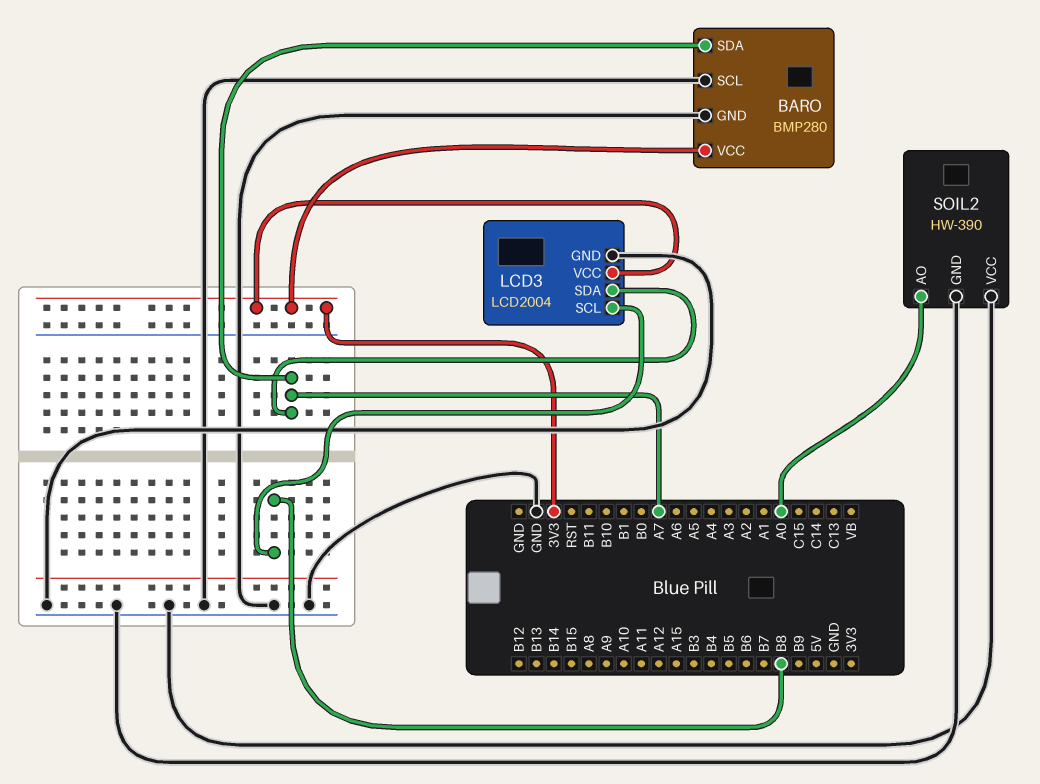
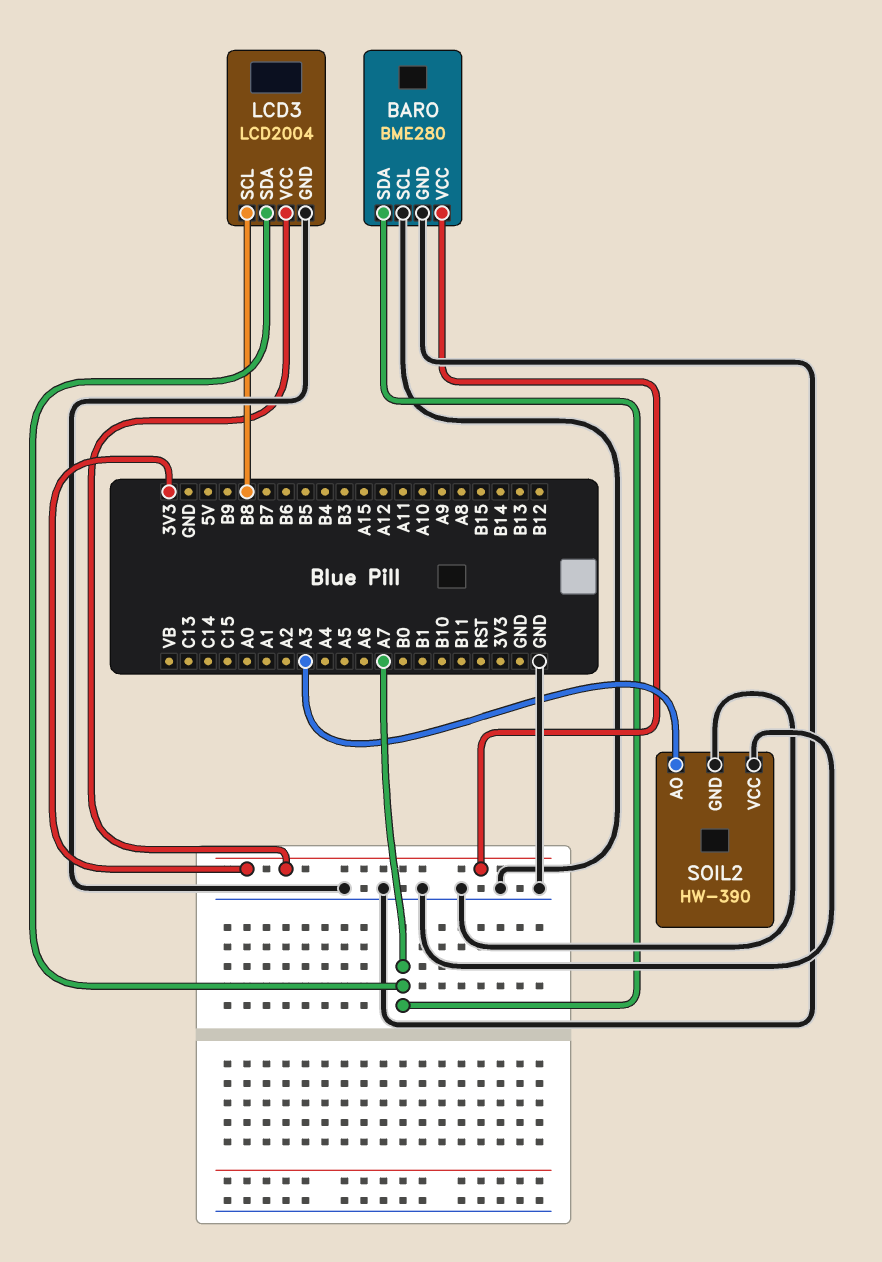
BARO: BMP280 -> BME280
SOIL2 pin AO: A0 -> A3

